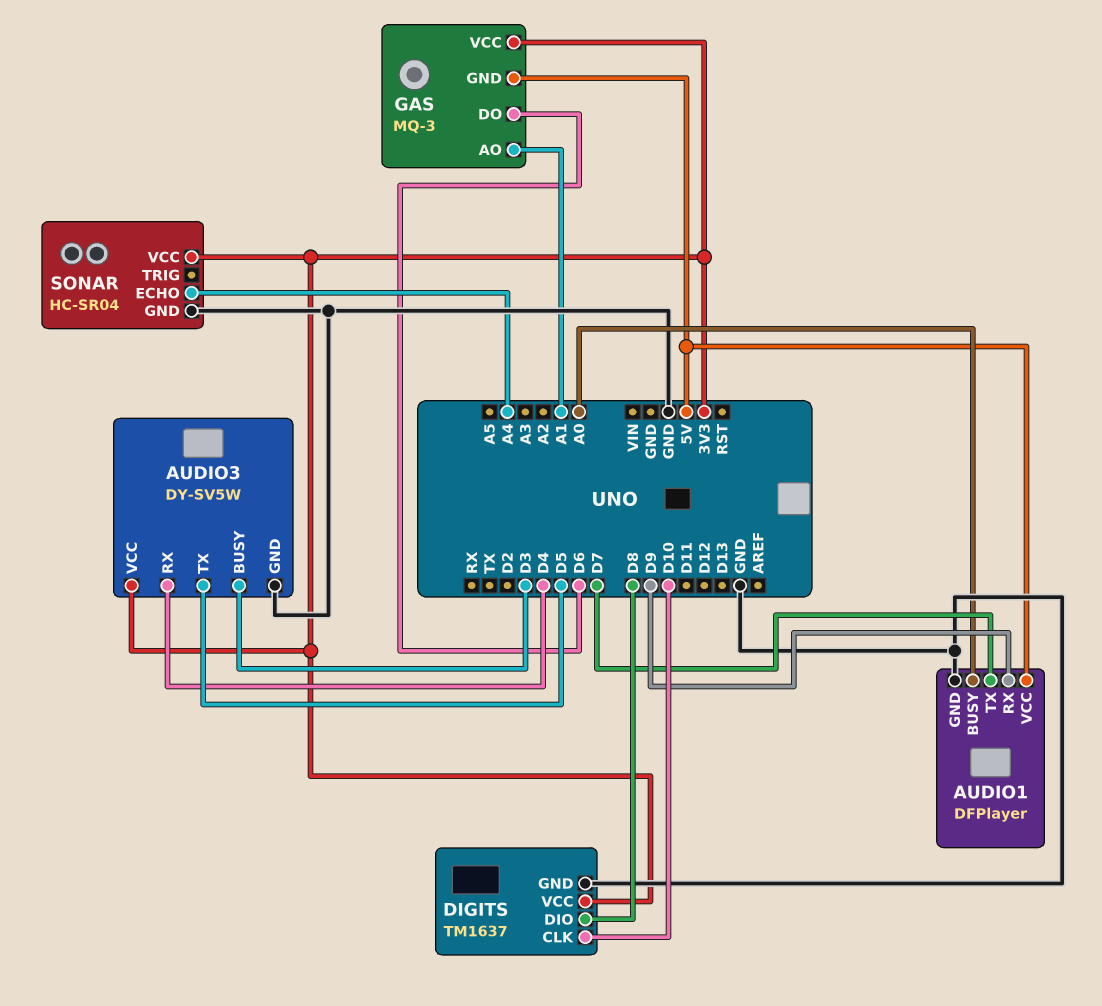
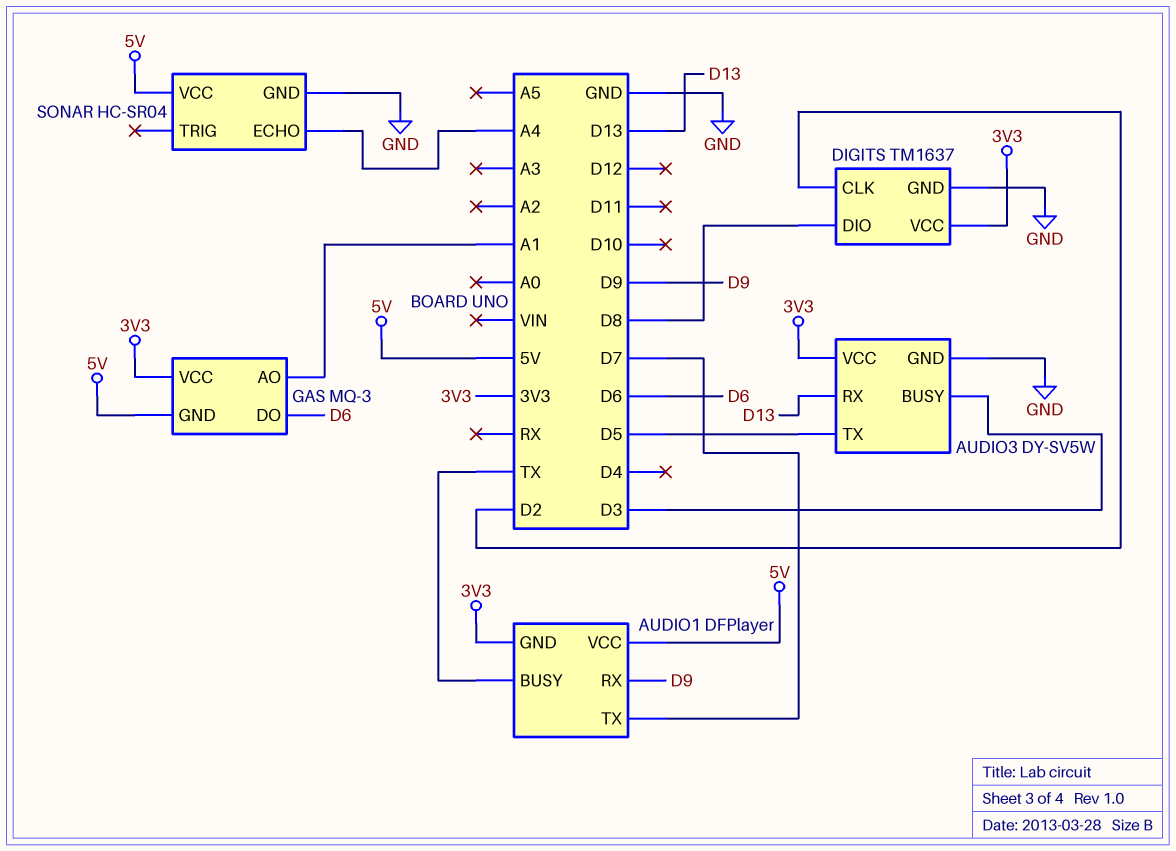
AUDIO1 pin BUSY: A0 -> TX
AUDIO1 pin GND: GND -> 3V3
AUDIO3 pin RX: D4 -> D13
DIGITS pin CLK: D10 -> D2
SONAR pin VCC: 3V3 -> 5V

